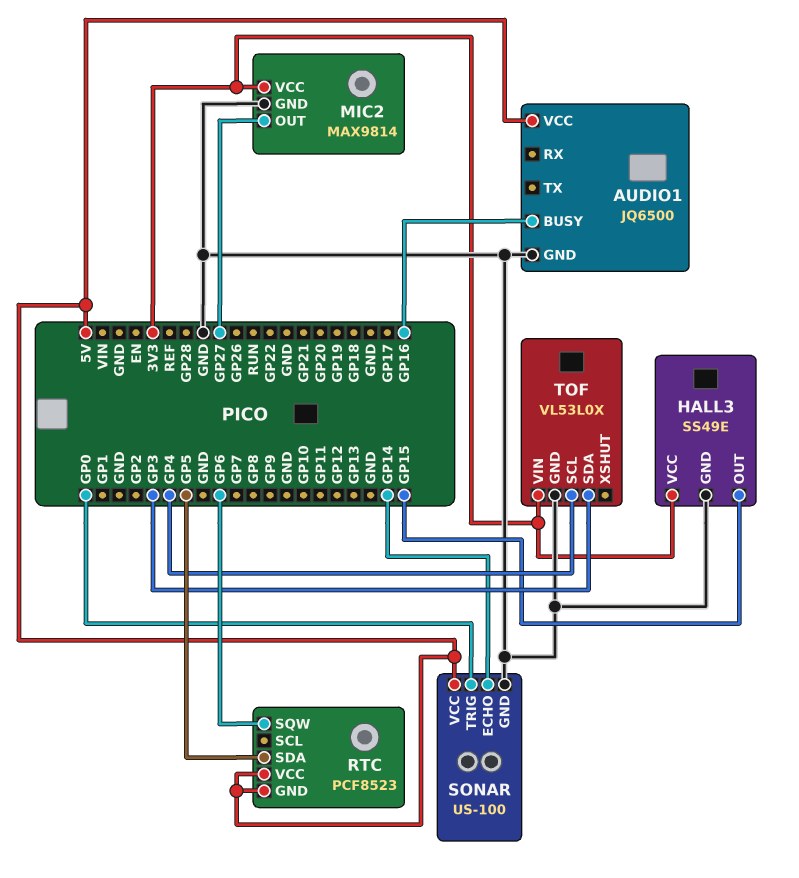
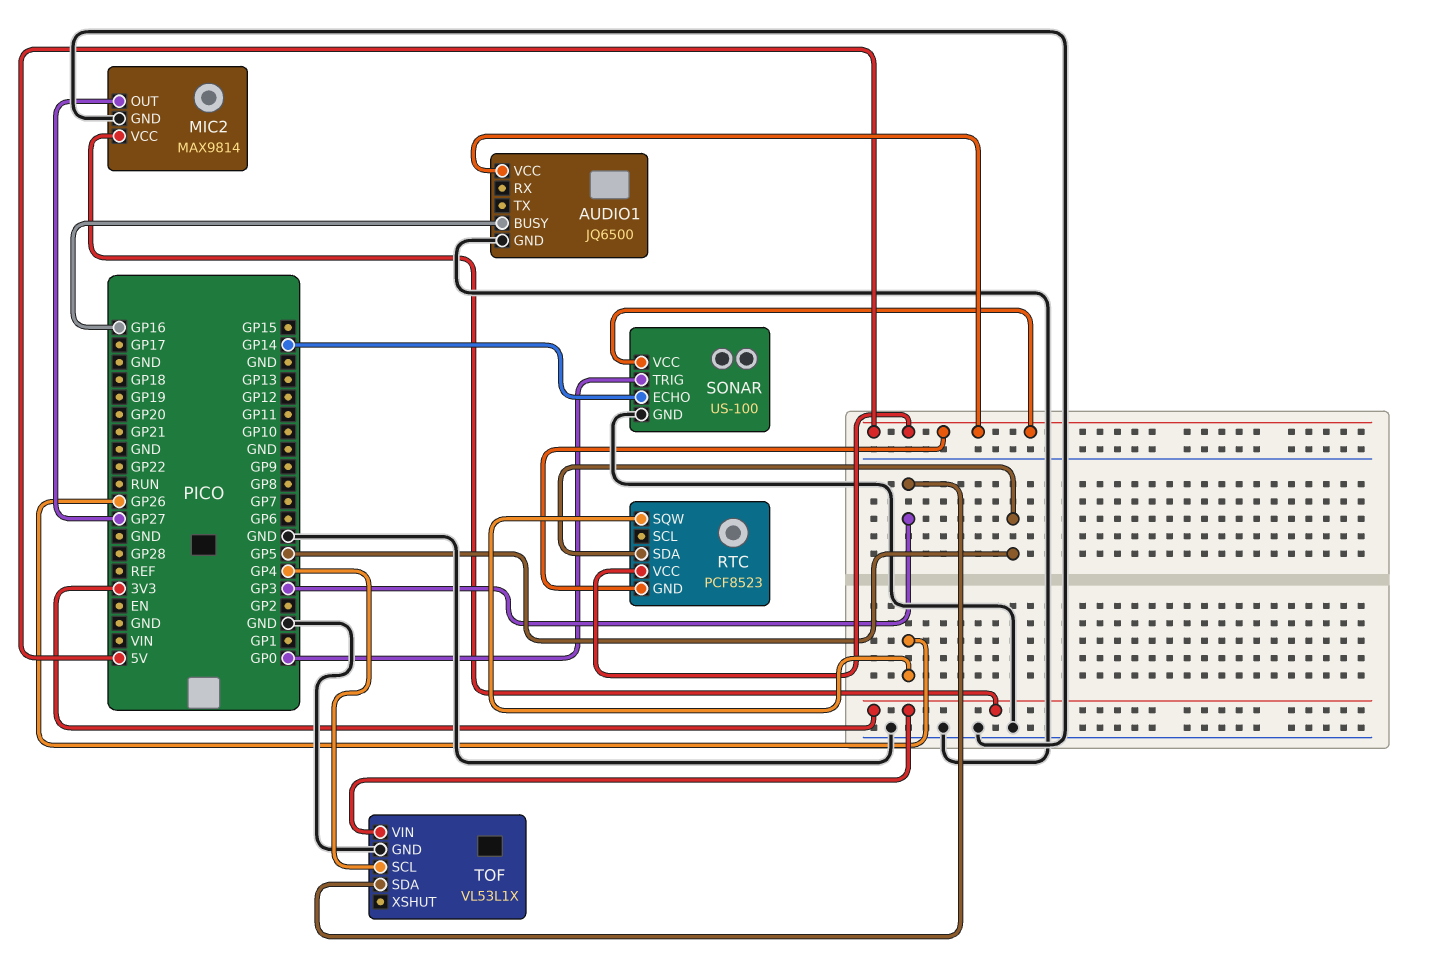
HALL3: SS49E -> none
HALL3 pin GND: GND -> none
HALL3 pin OUT: GP15 -> none
HALL3 pin VCC: 3V3 -> none
RTC pin SQW: GP6 -> GP26
TOF: VL53L0X -> VL53L1X

